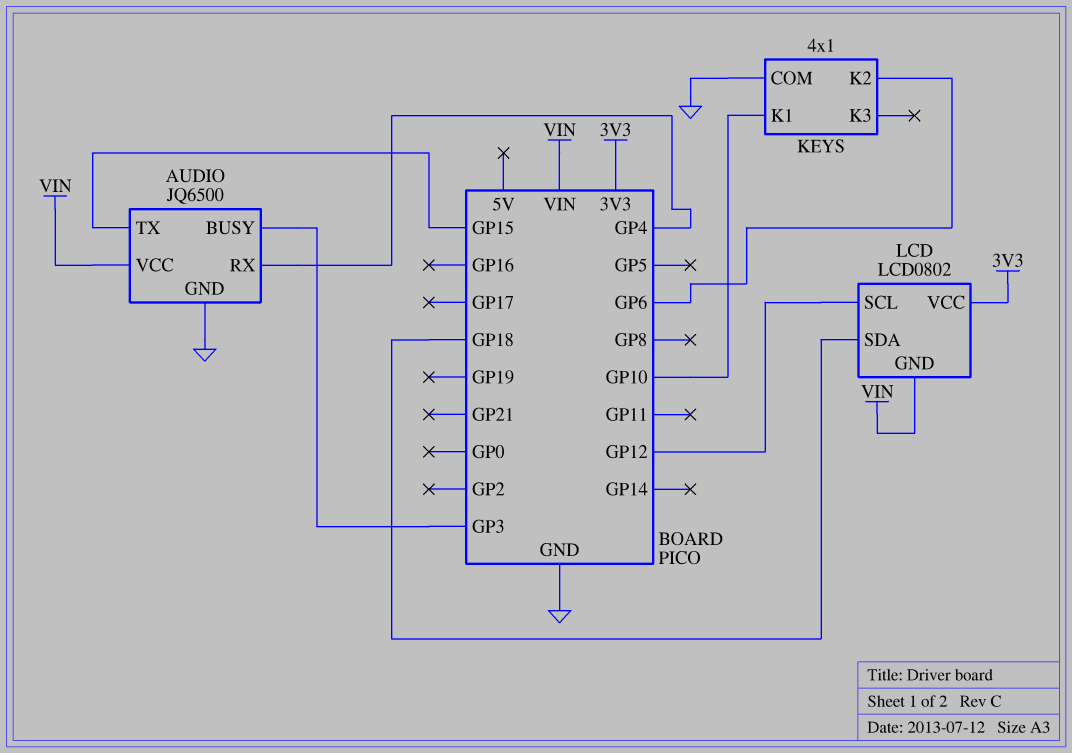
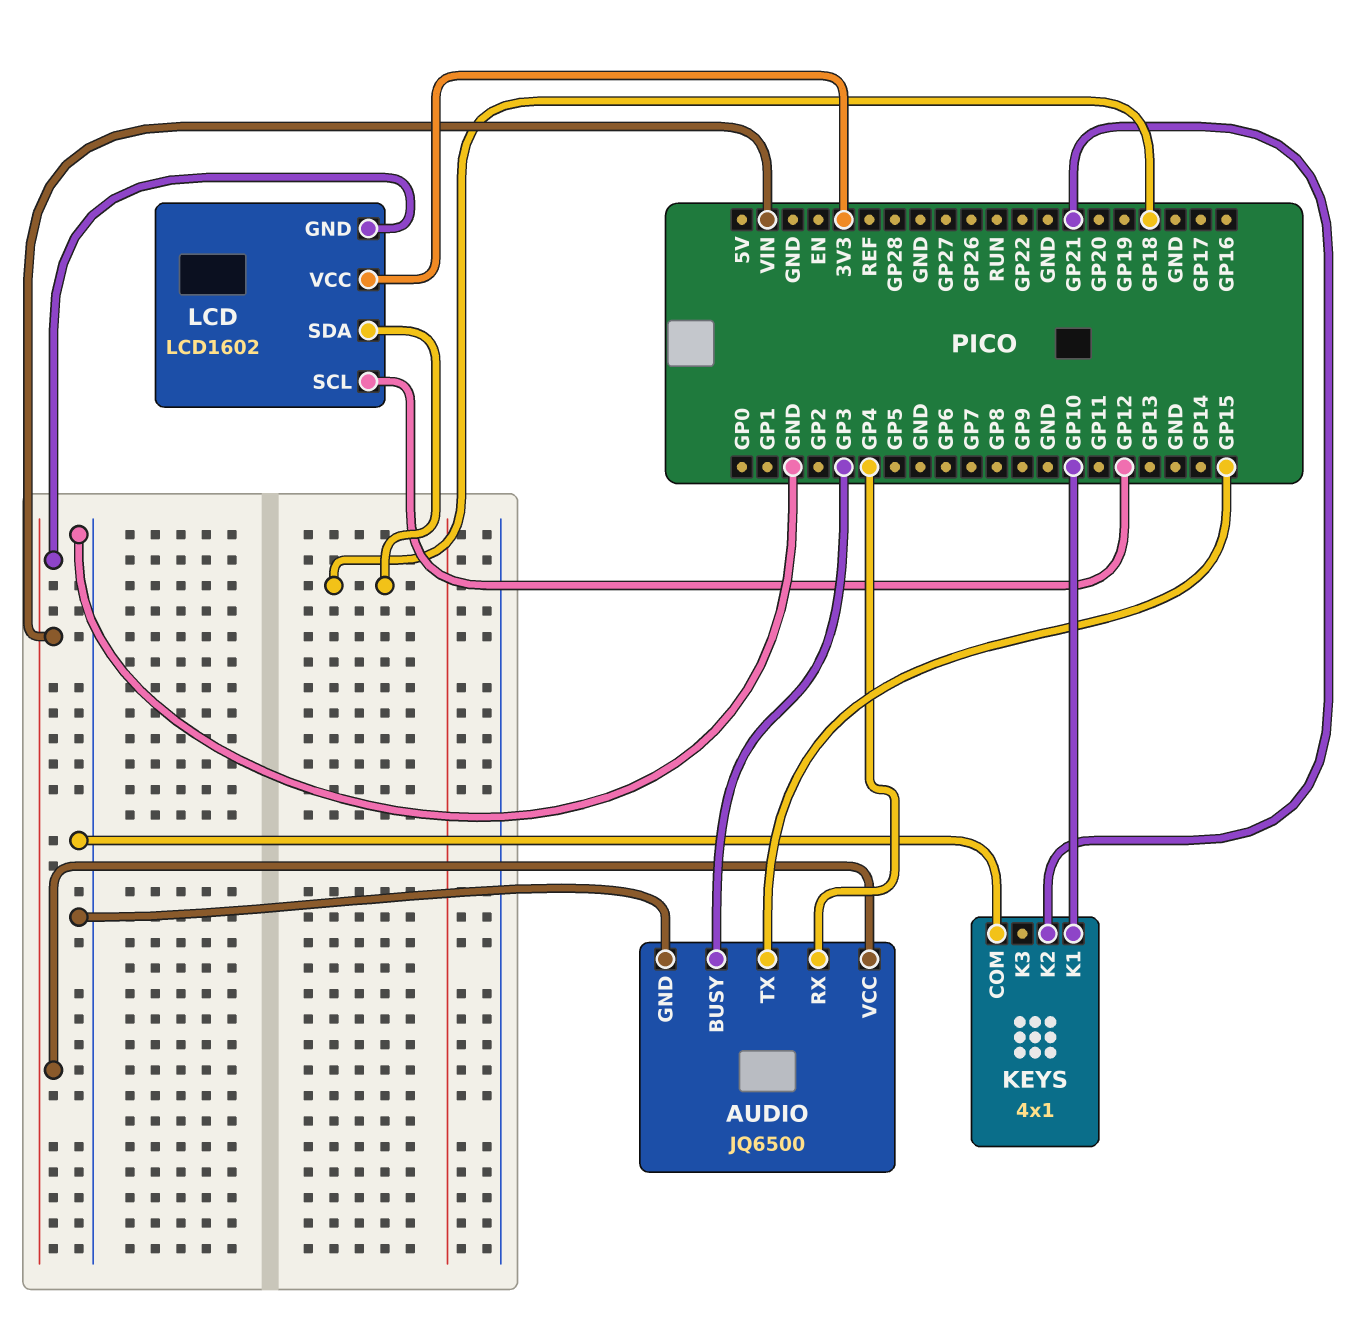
KEYS pin K2: GP6 -> GP21
LCD: LCD0802 -> LCD1602

